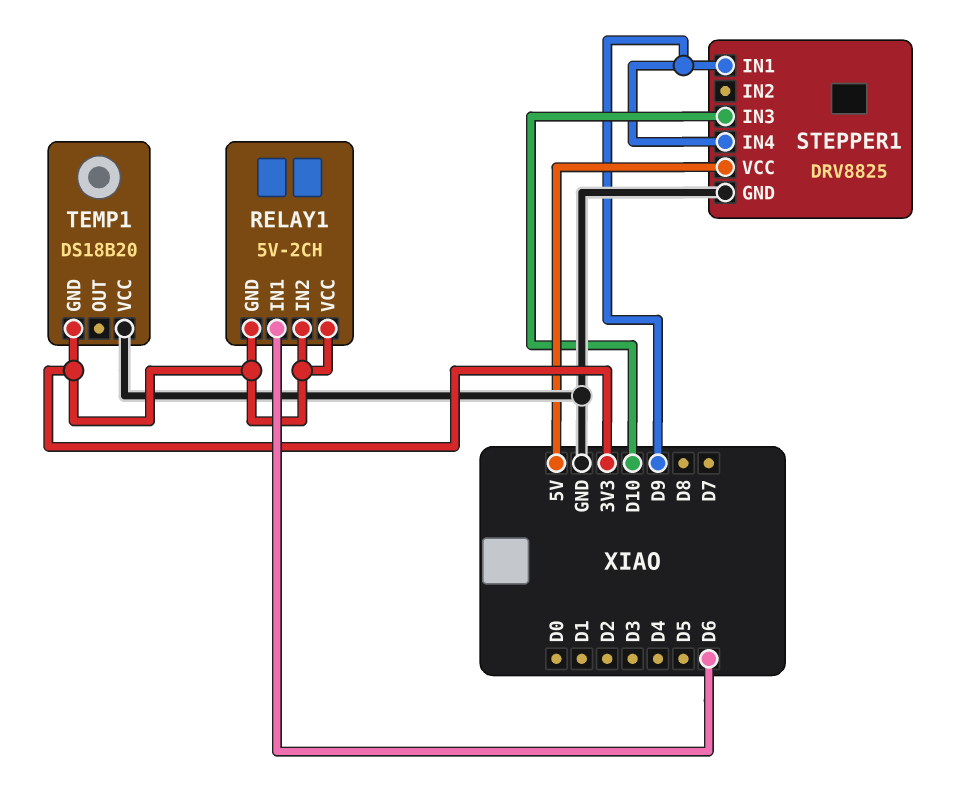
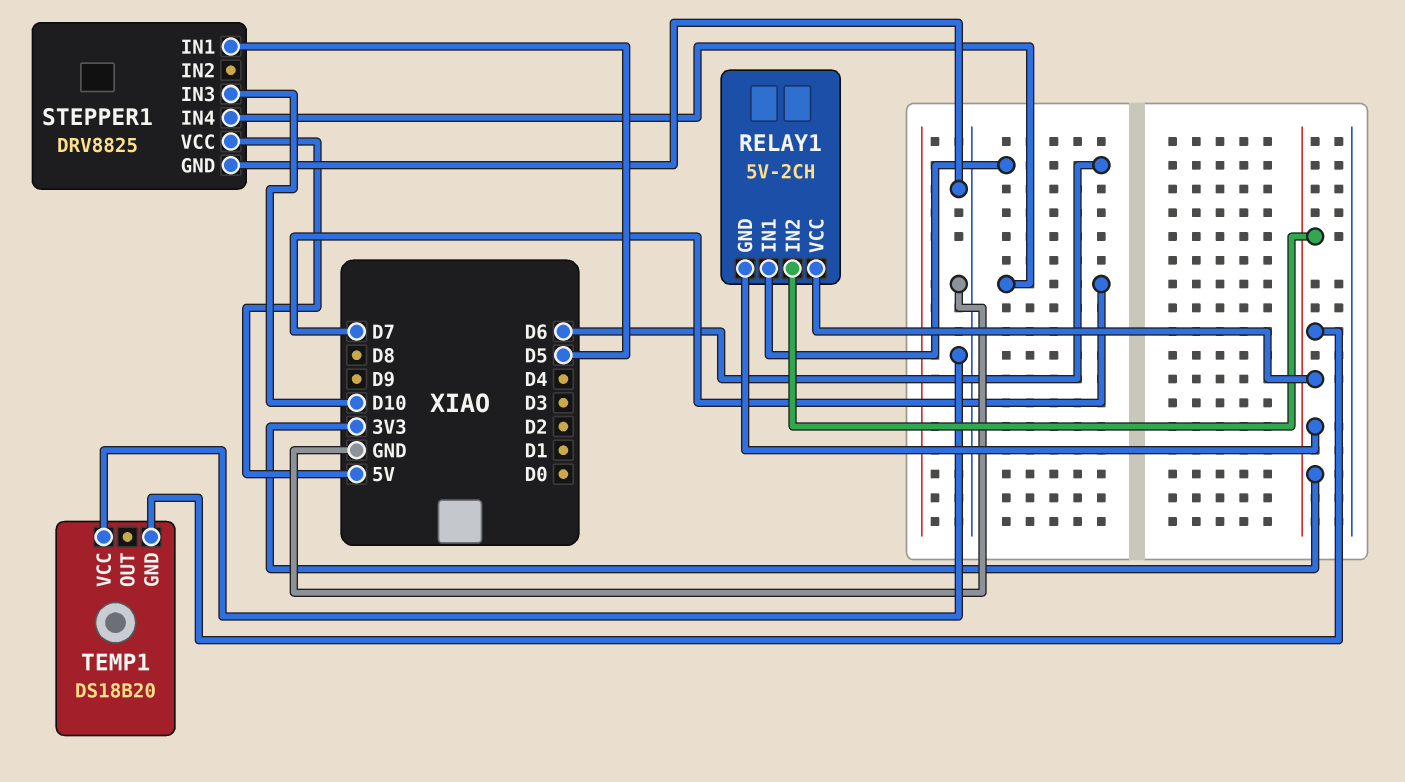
STEPPER1 pin IN1: D9 -> D5
STEPPER1 pin IN4: D9 -> D7

